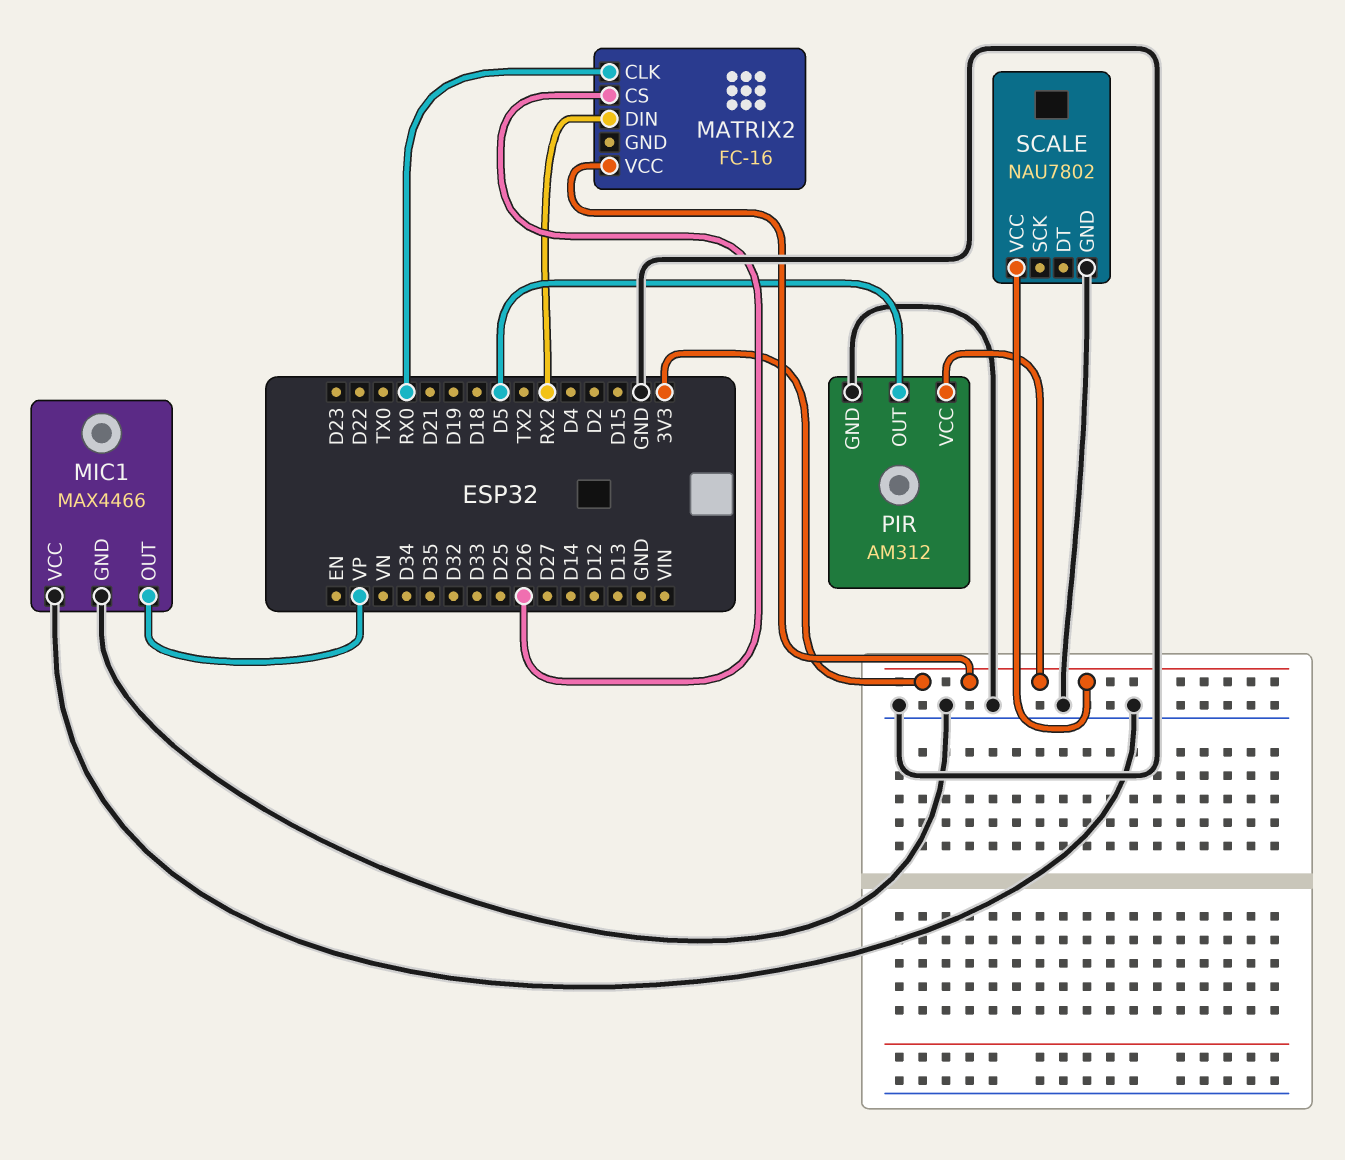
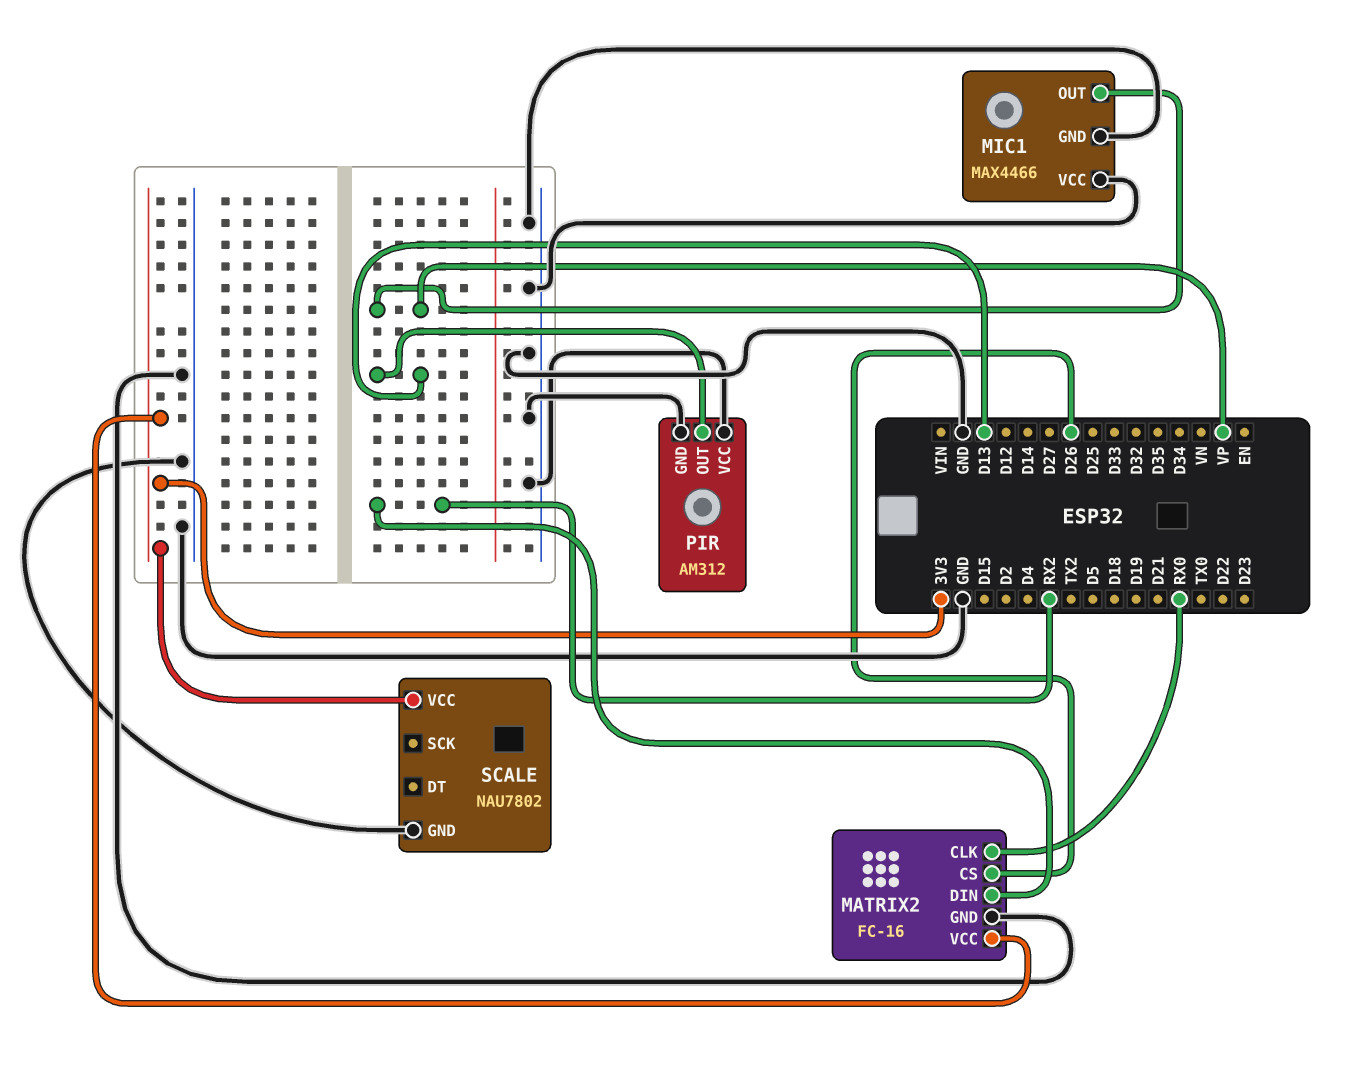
MATRIX2 pin GND: none -> GND
PIR pin OUT: D5 -> D13
PIR pin VCC: 3V3 -> GND

